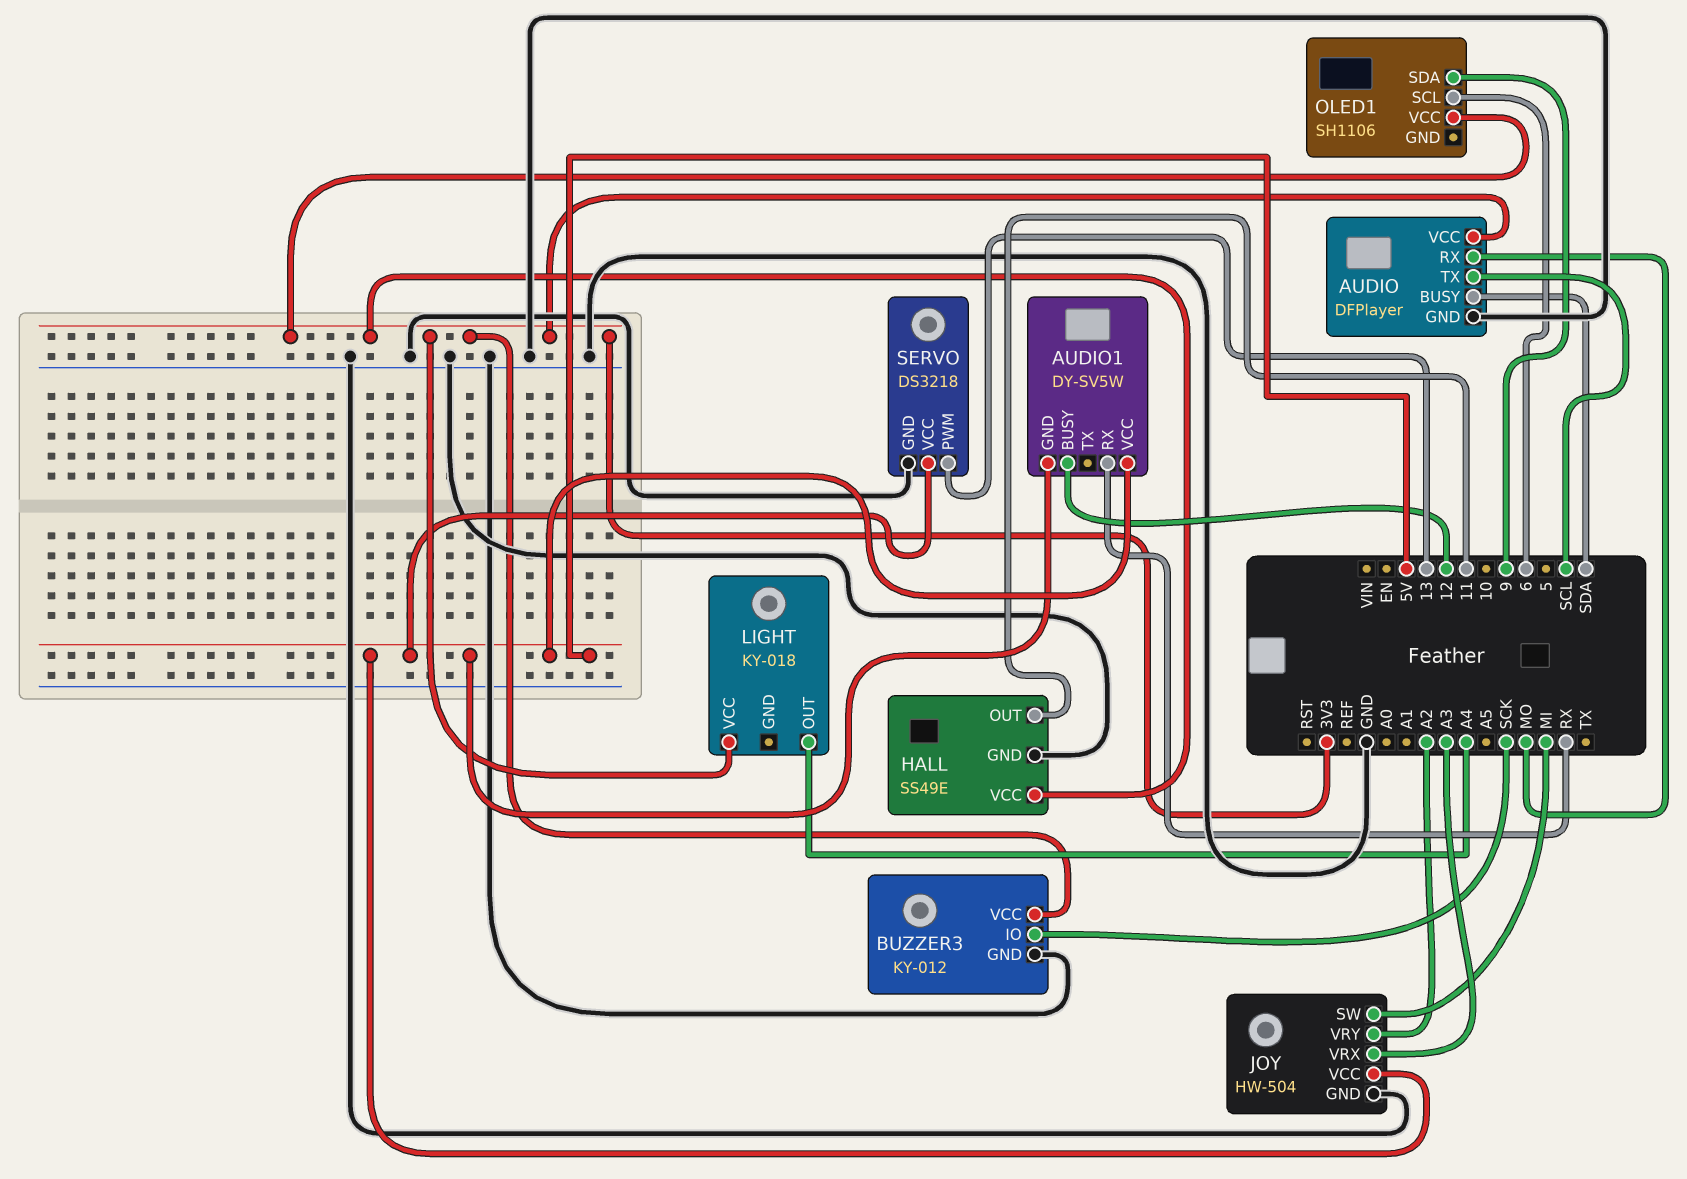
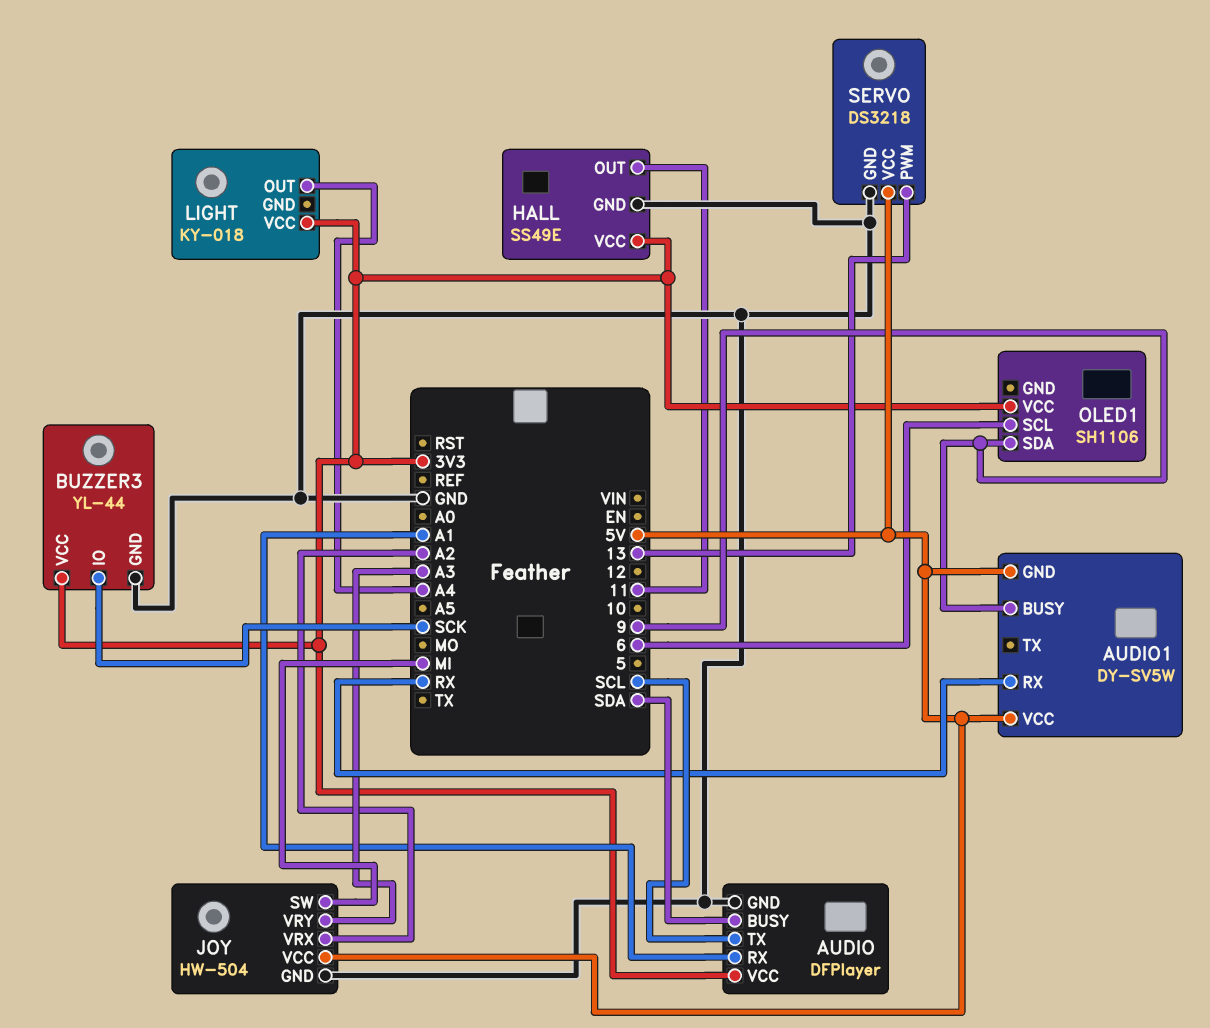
AUDIO pin RX: MO -> A1
AUDIO1 pin BUSY: 12 -> 9
BUZZER3: KY-012 -> YL-44
JOY pin VRX: A3 -> A2
JOY pin VRY: A2 -> A3

